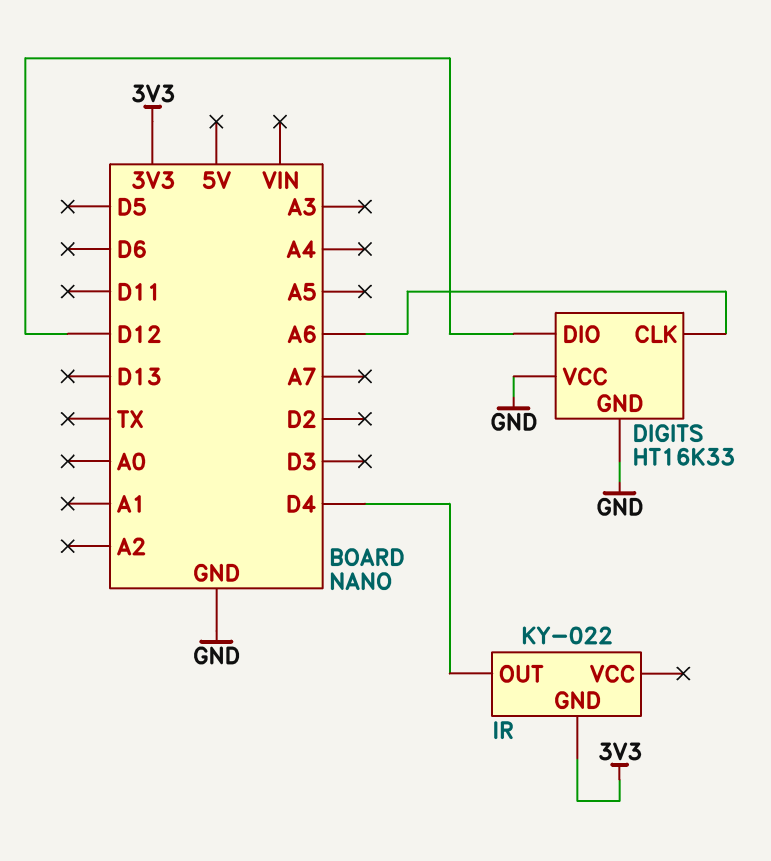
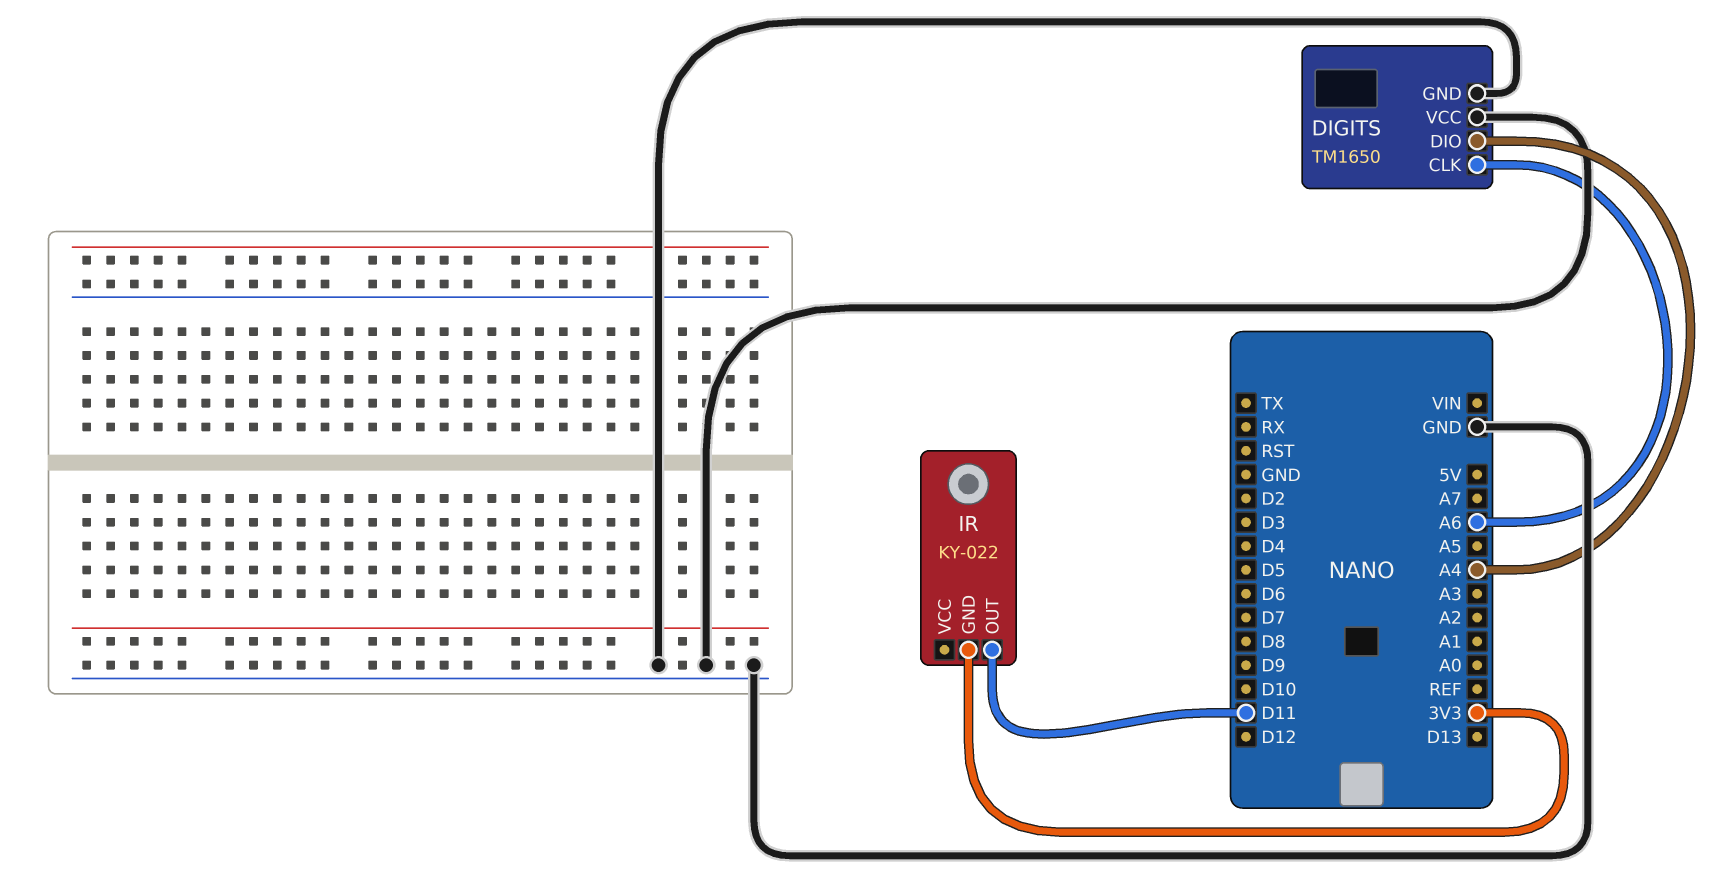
DIGITS: HT16K33 -> TM1650
DIGITS pin DIO: D12 -> A4
IR pin OUT: D4 -> D11

